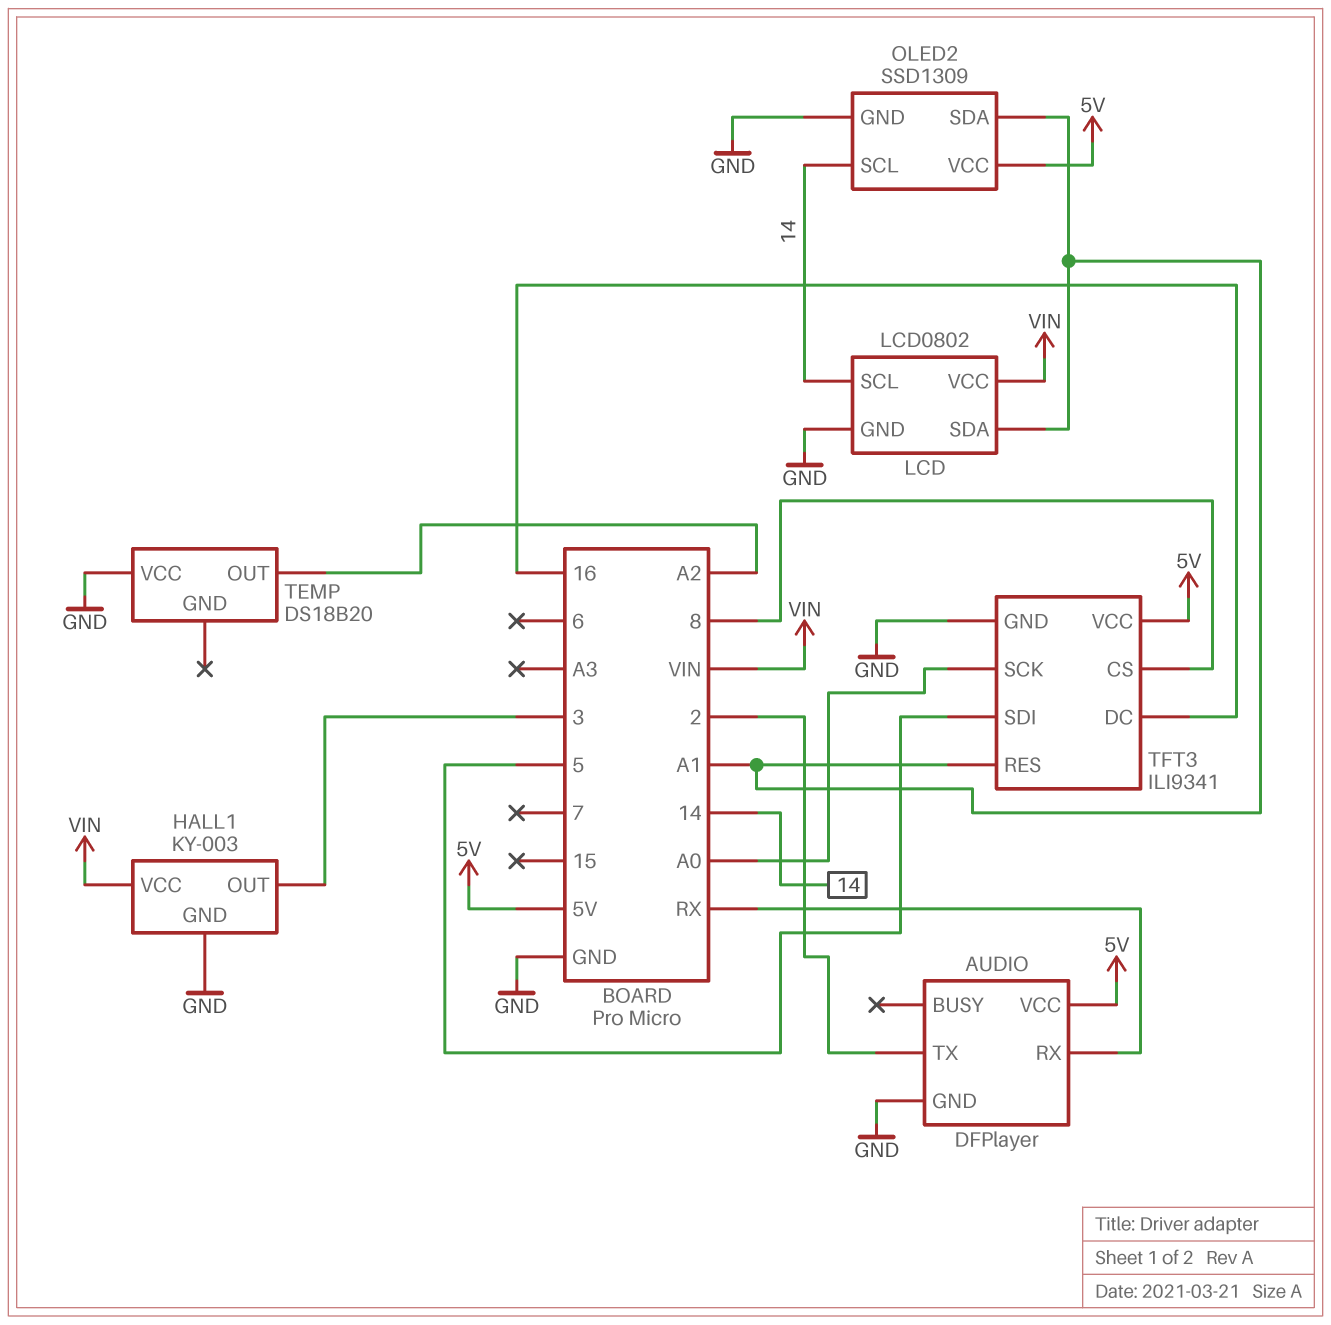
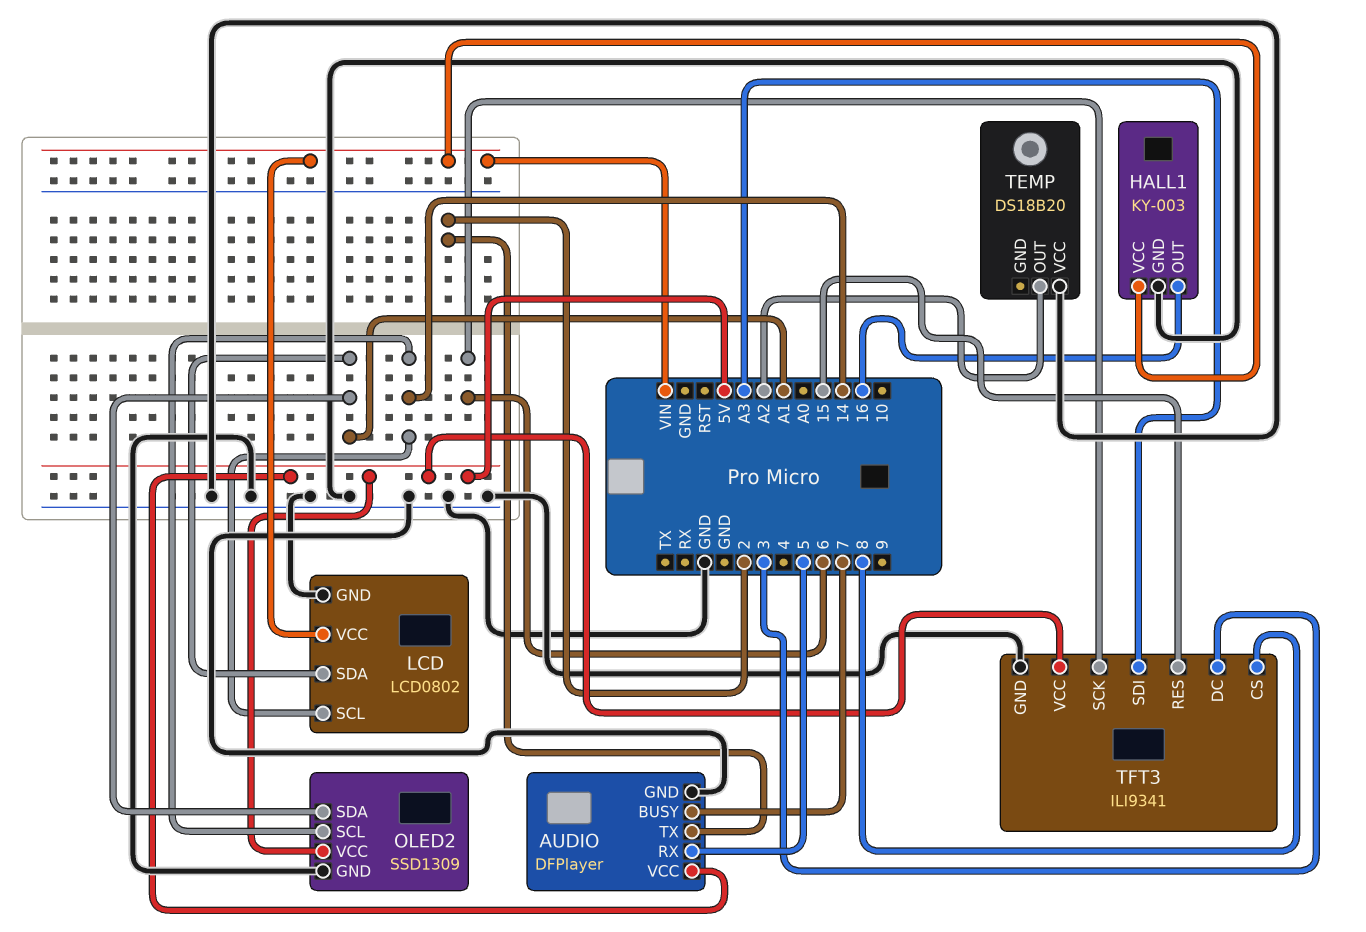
AUDIO pin BUSY: none -> 7
AUDIO pin RX: RX -> 5
HALL1 pin OUT: 3 -> 16
TFT3 pin DC: 16 -> 3
TFT3 pin RES: A1 -> 15
TFT3 pin SCK: A0 -> 6
TFT3 pin SDI: 5 -> A3

